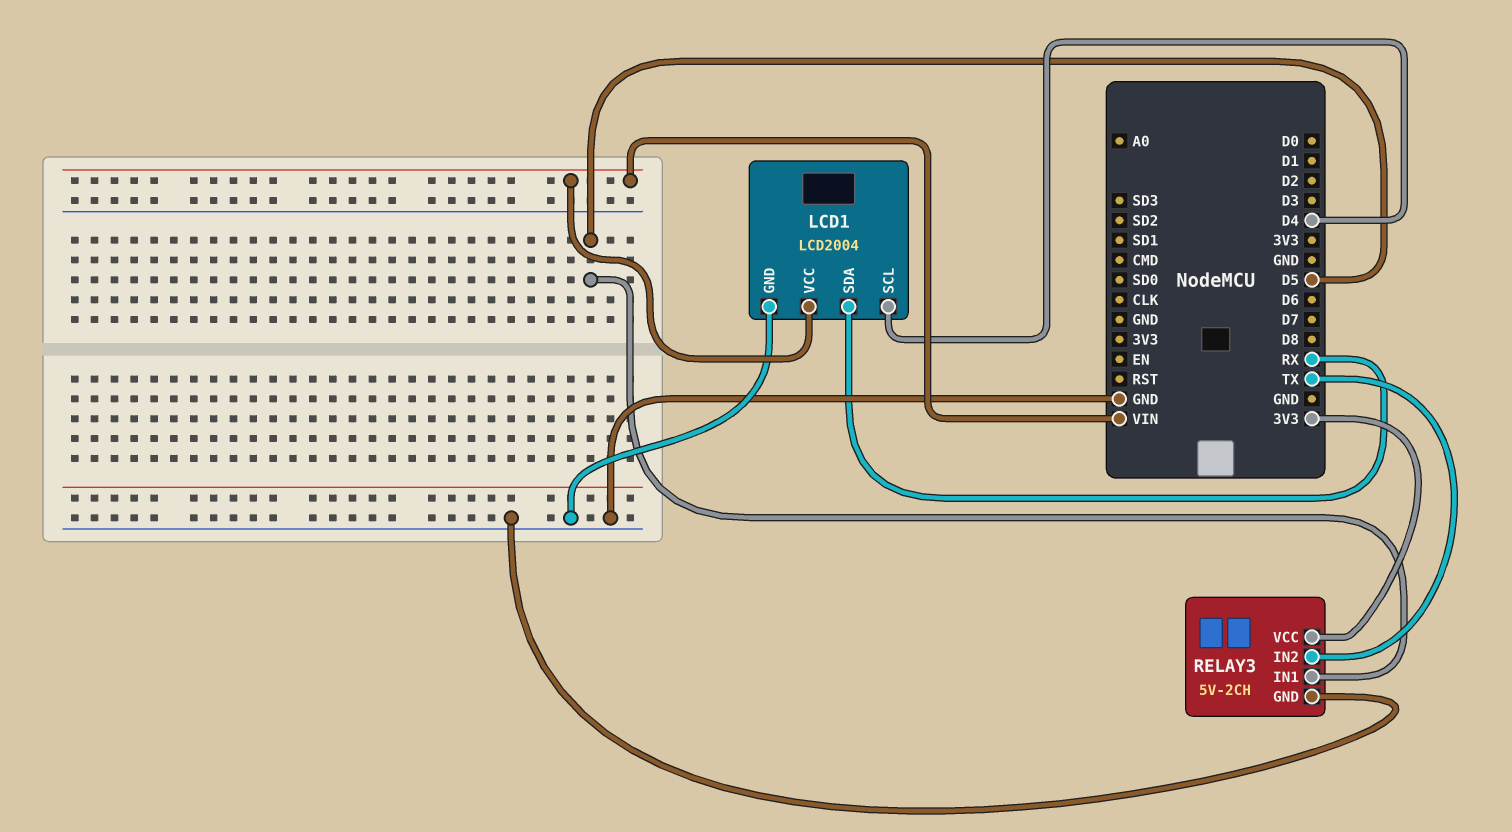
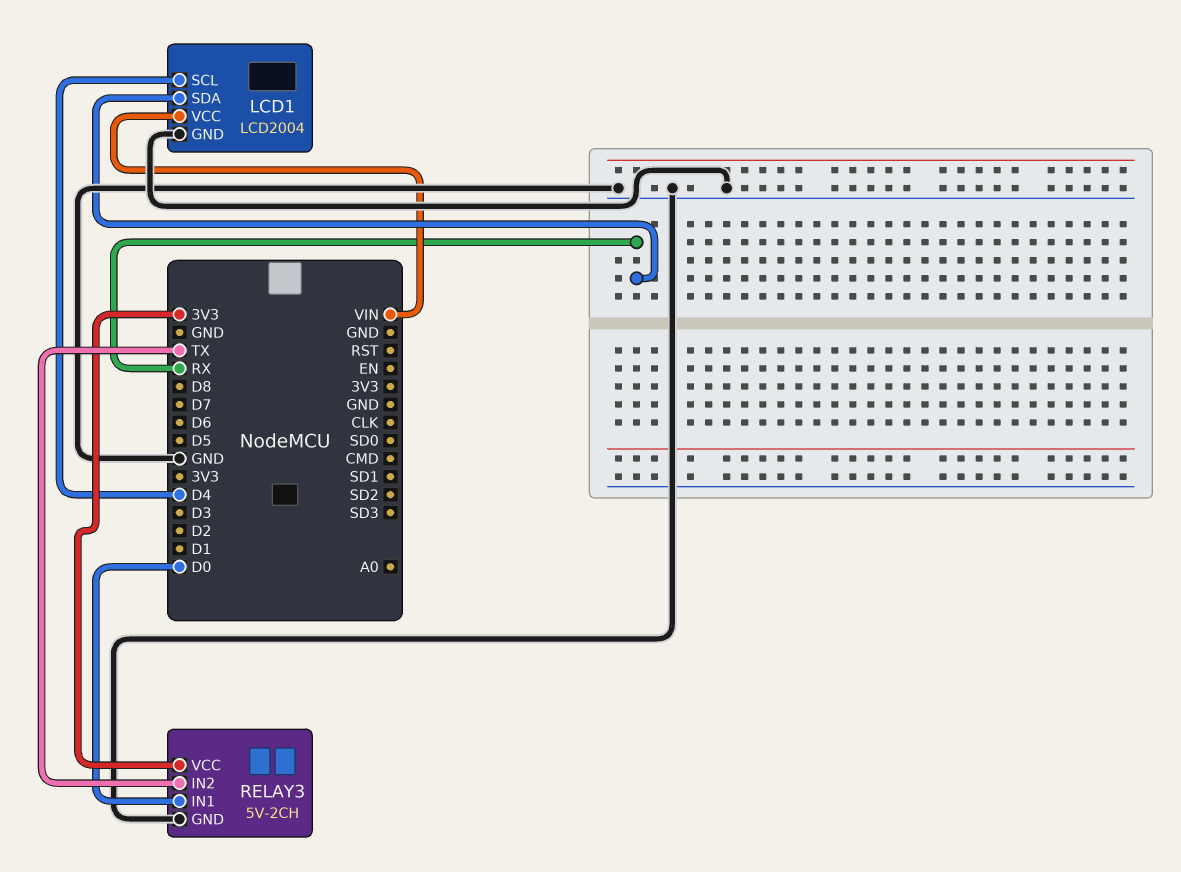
RELAY3 pin IN1: D5 -> D0

